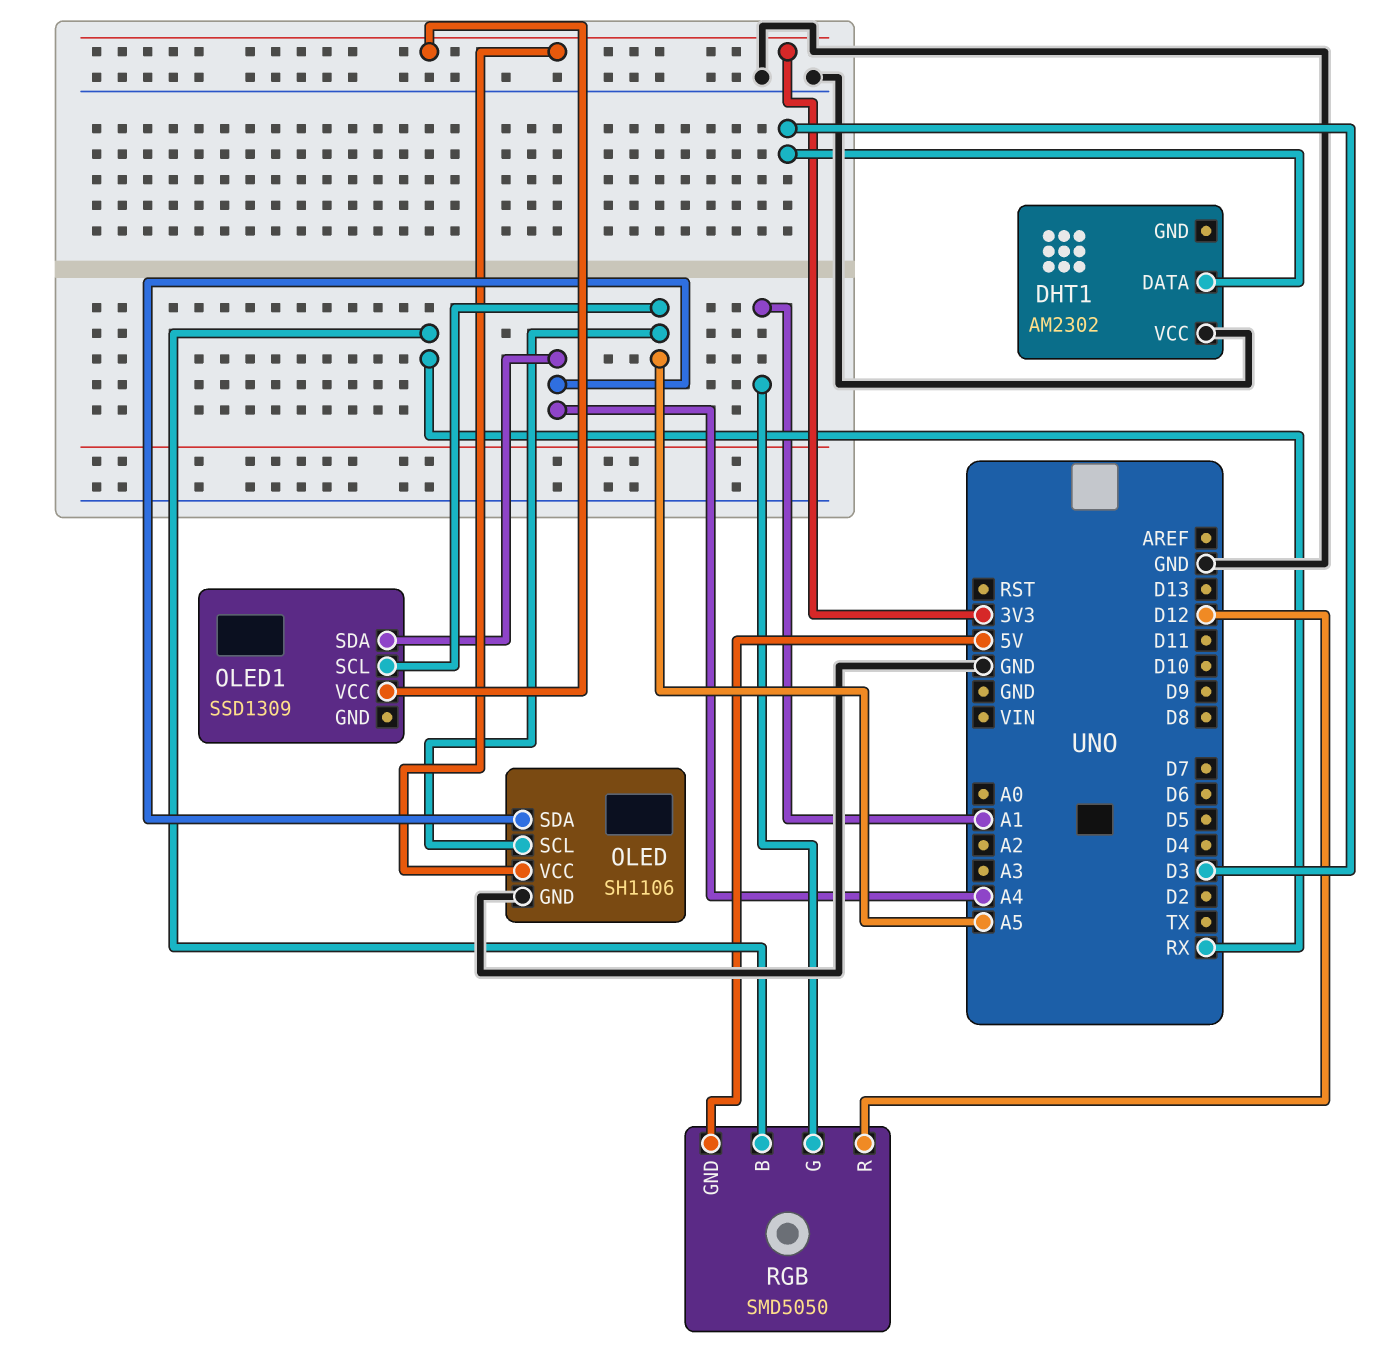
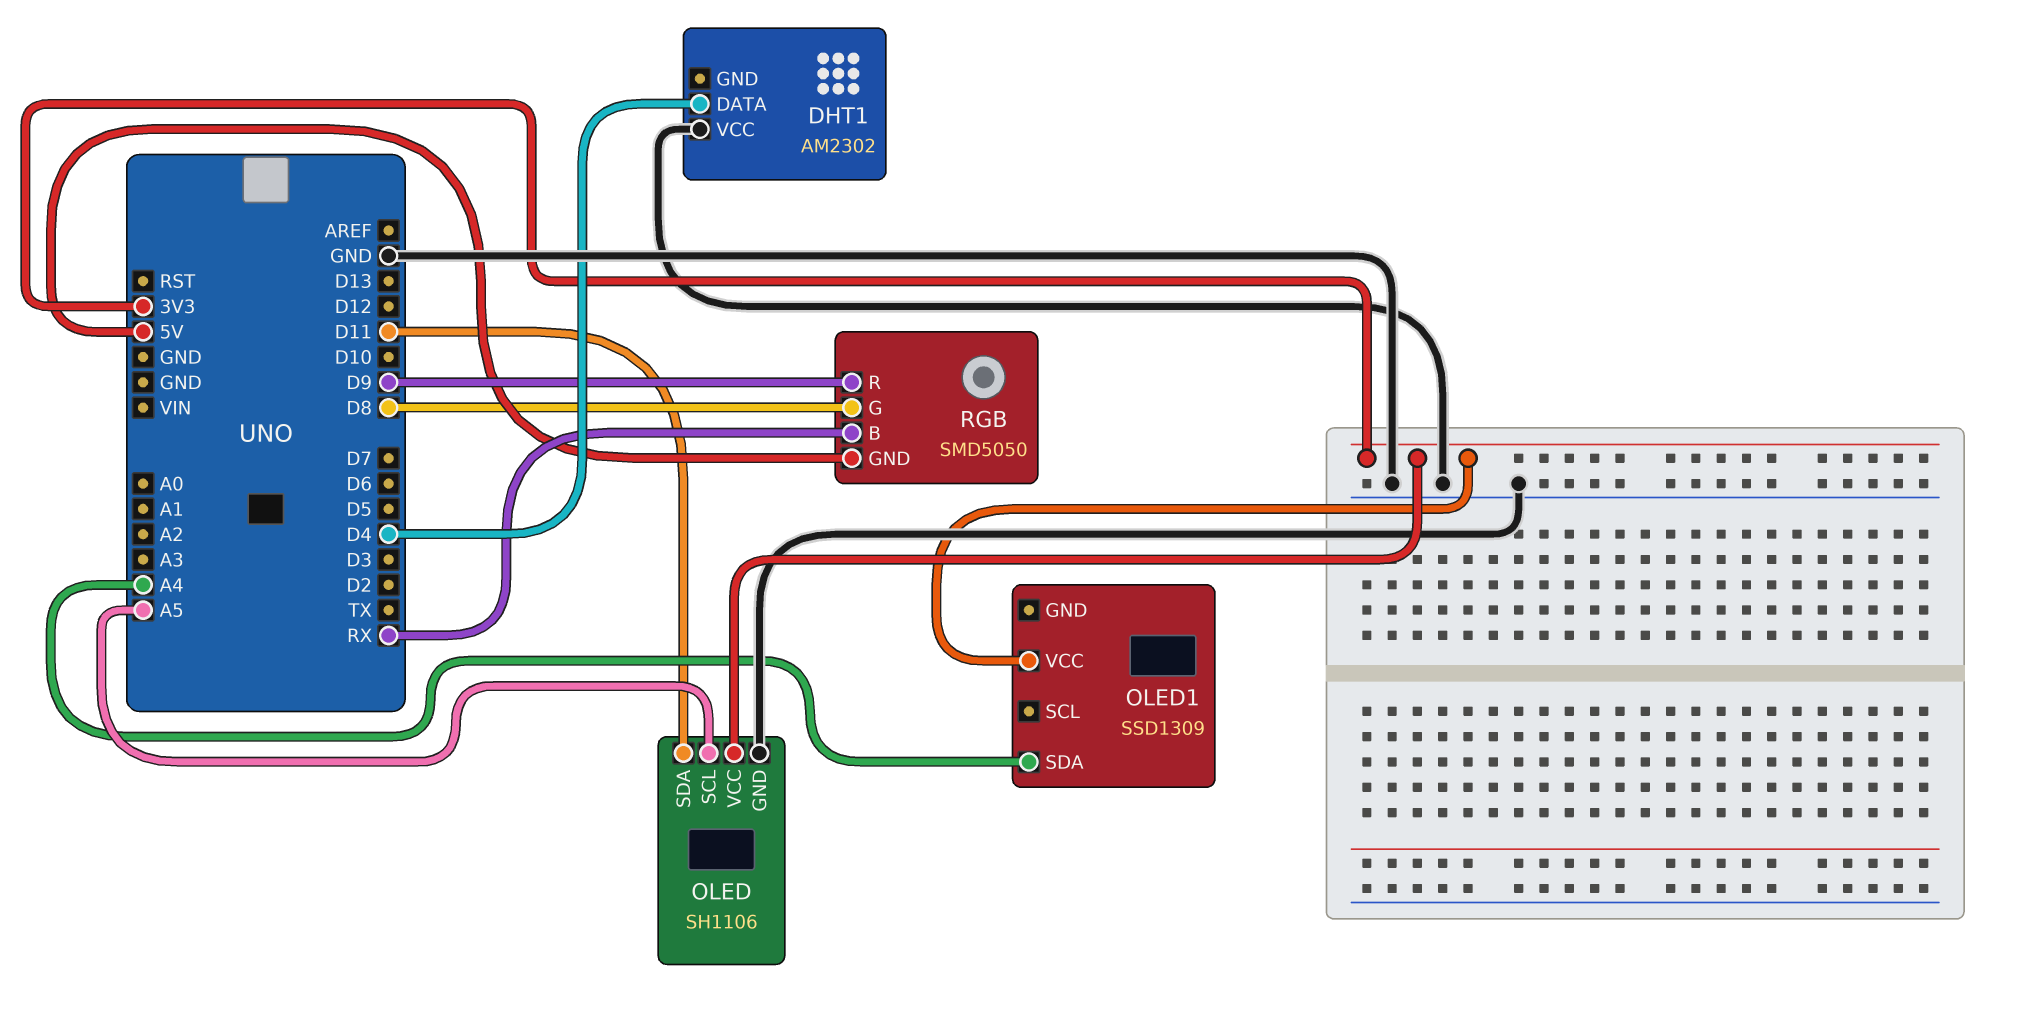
DHT1 pin DATA: D3 -> D4
OLED pin SDA: A4 -> D11
OLED1 pin SCL: A5 -> none
RGB pin G: A1 -> D8
RGB pin R: D12 -> D9

